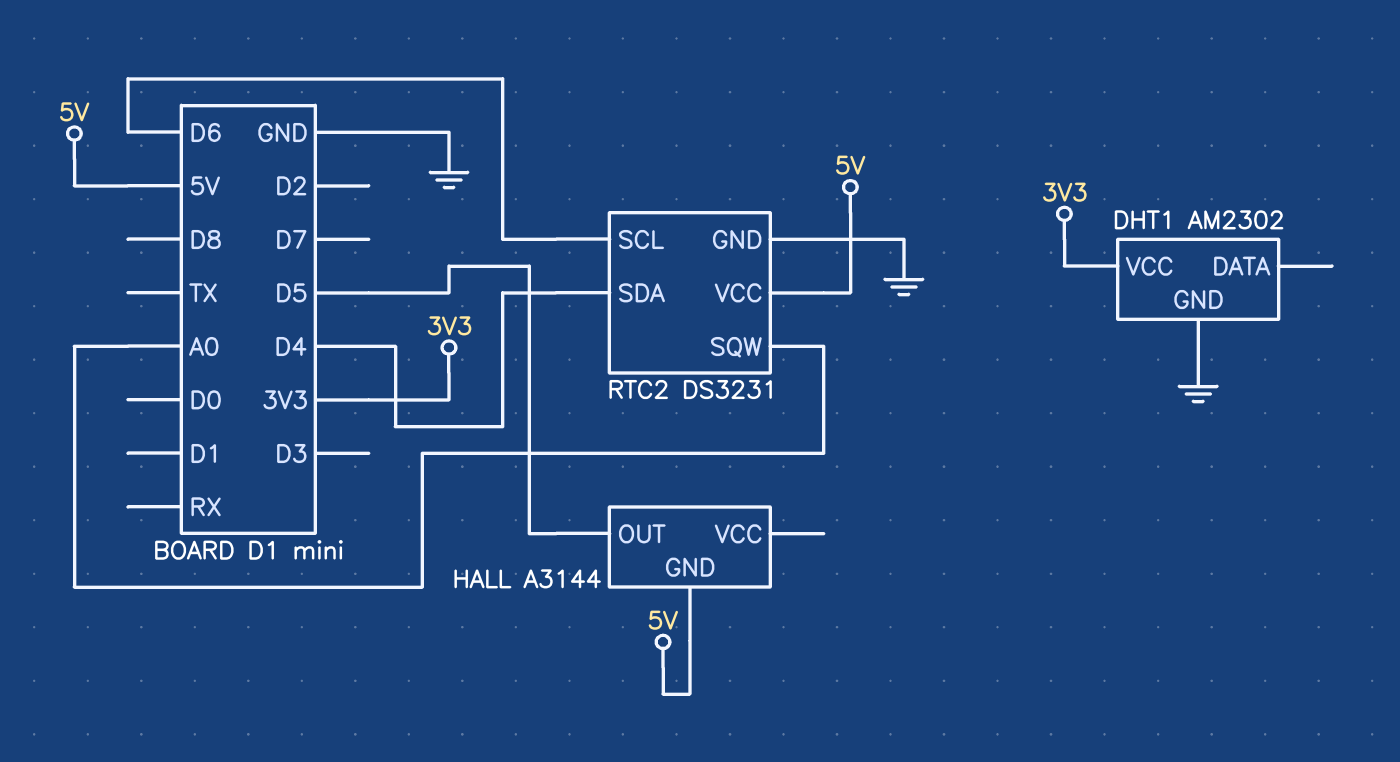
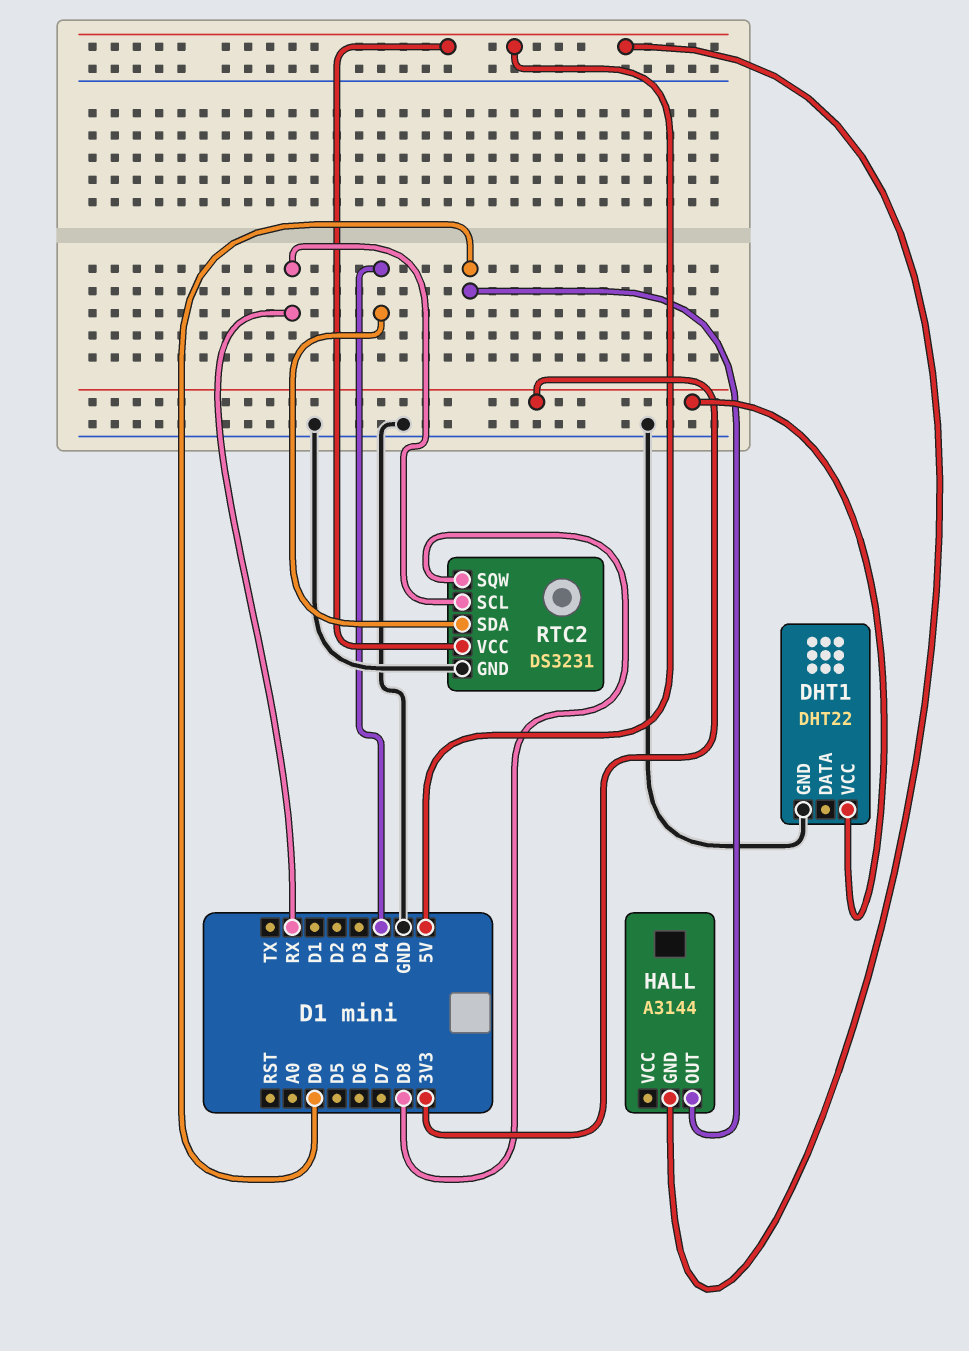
DHT1: AM2302 -> DHT22
HALL pin OUT: D5 -> D0
RTC2 pin SCL: D6 -> RX
RTC2 pin SQW: A0 -> D8

